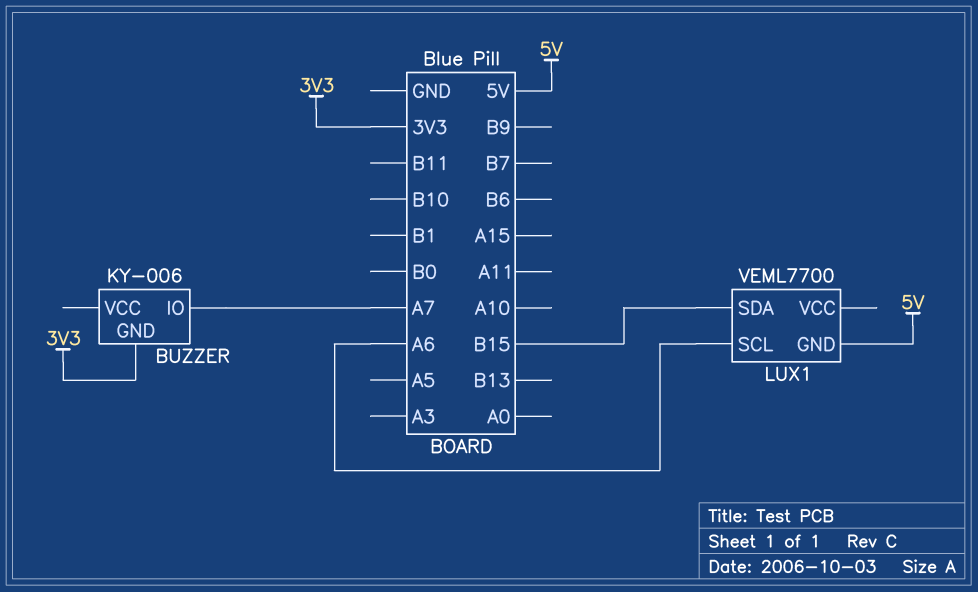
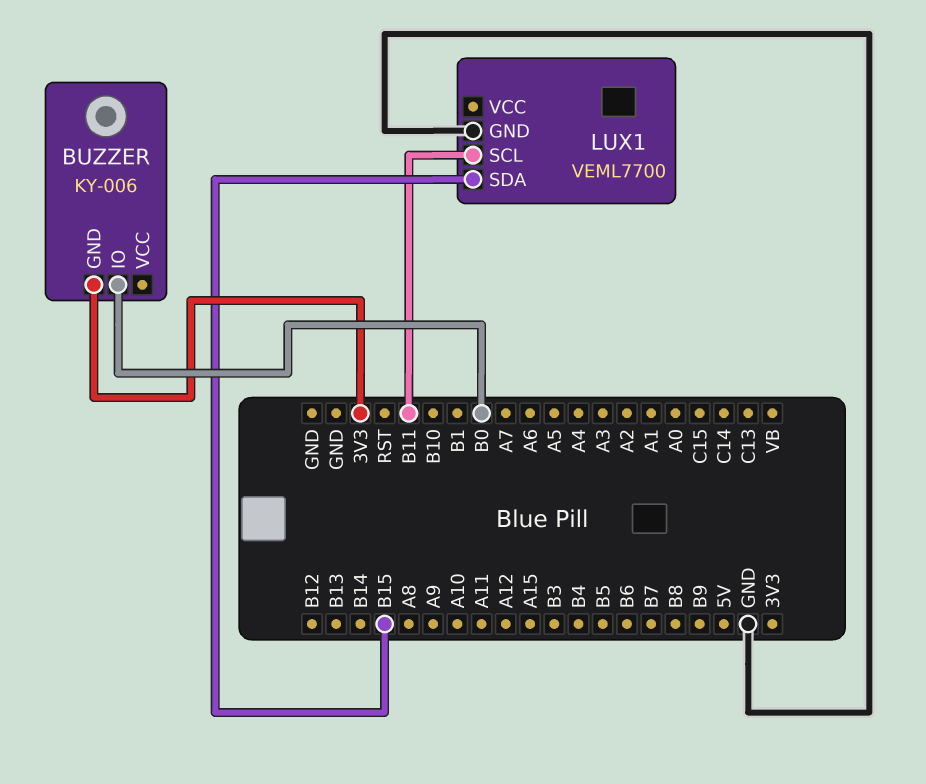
BUZZER pin IO: A7 -> B0
LUX1 pin GND: 5V -> GND
LUX1 pin SCL: A6 -> B11

